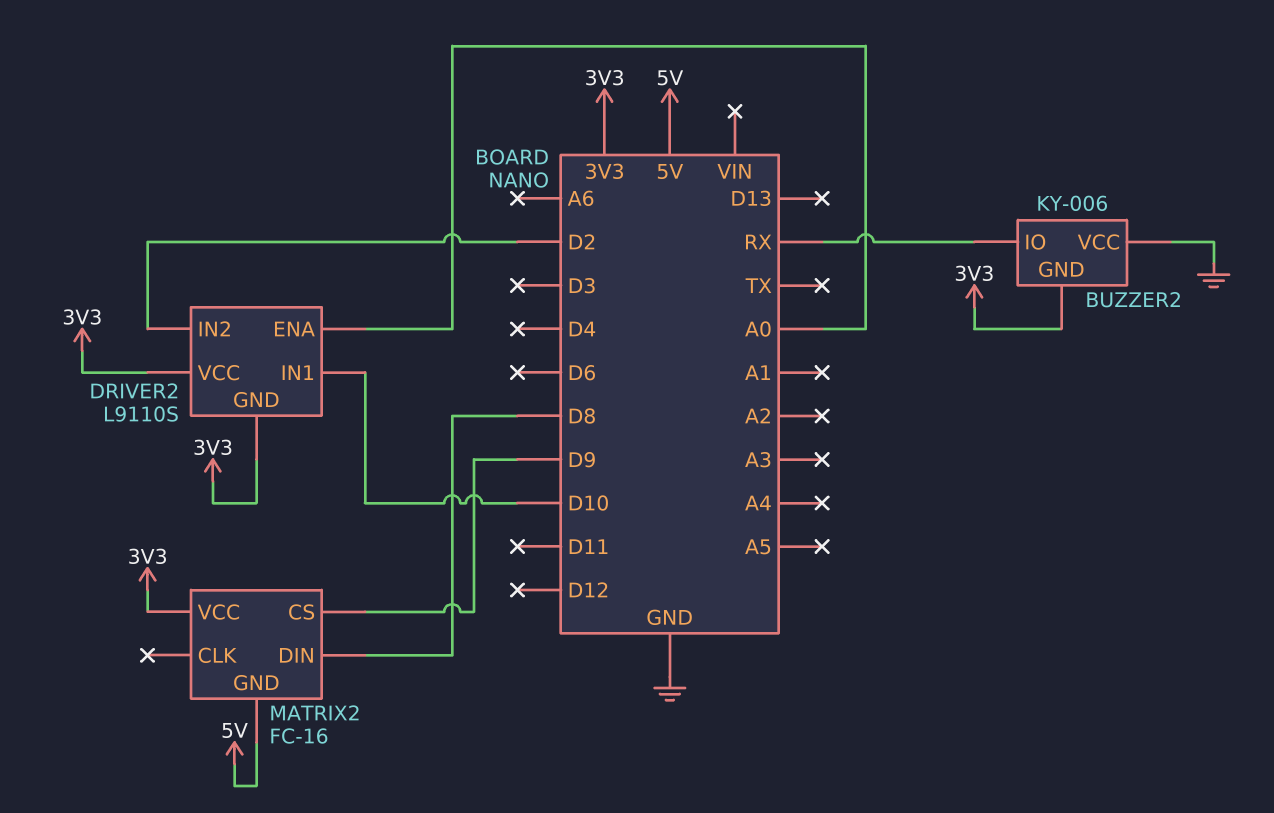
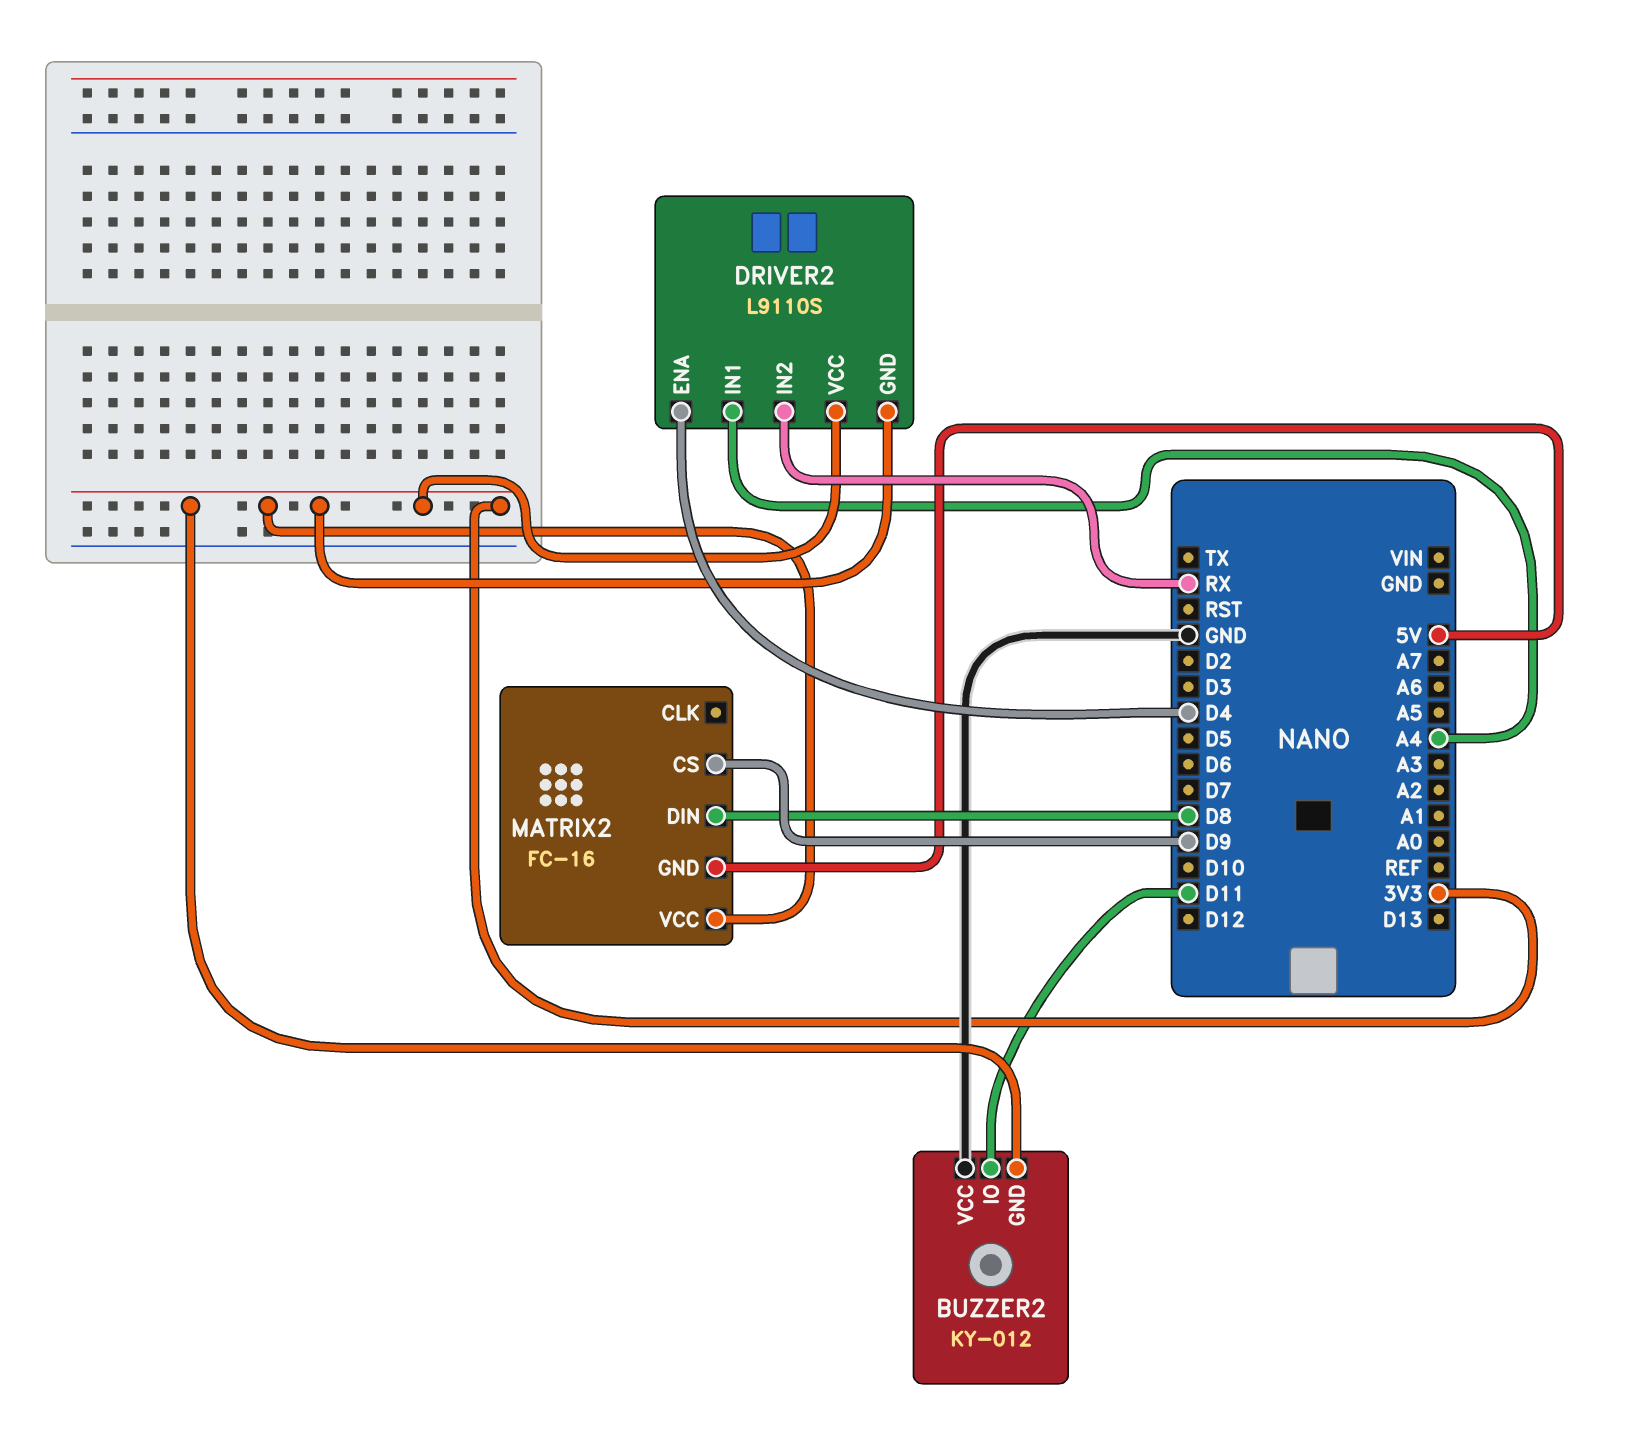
BUZZER2: KY-006 -> KY-012
BUZZER2 pin IO: RX -> D11
DRIVER2 pin ENA: A0 -> D4
DRIVER2 pin IN1: D10 -> A4
DRIVER2 pin IN2: D2 -> RX

